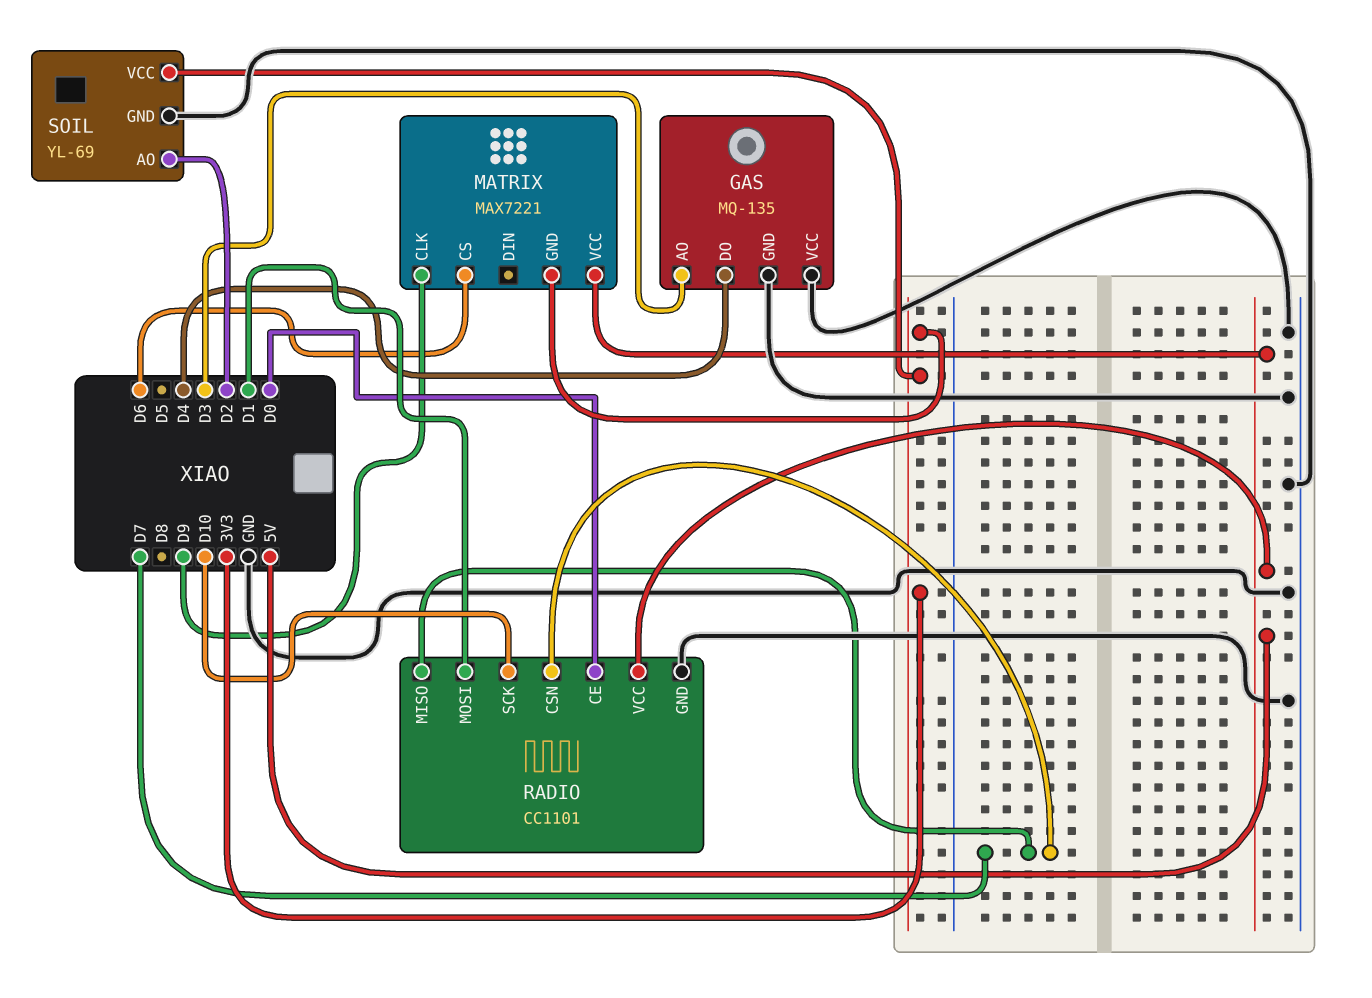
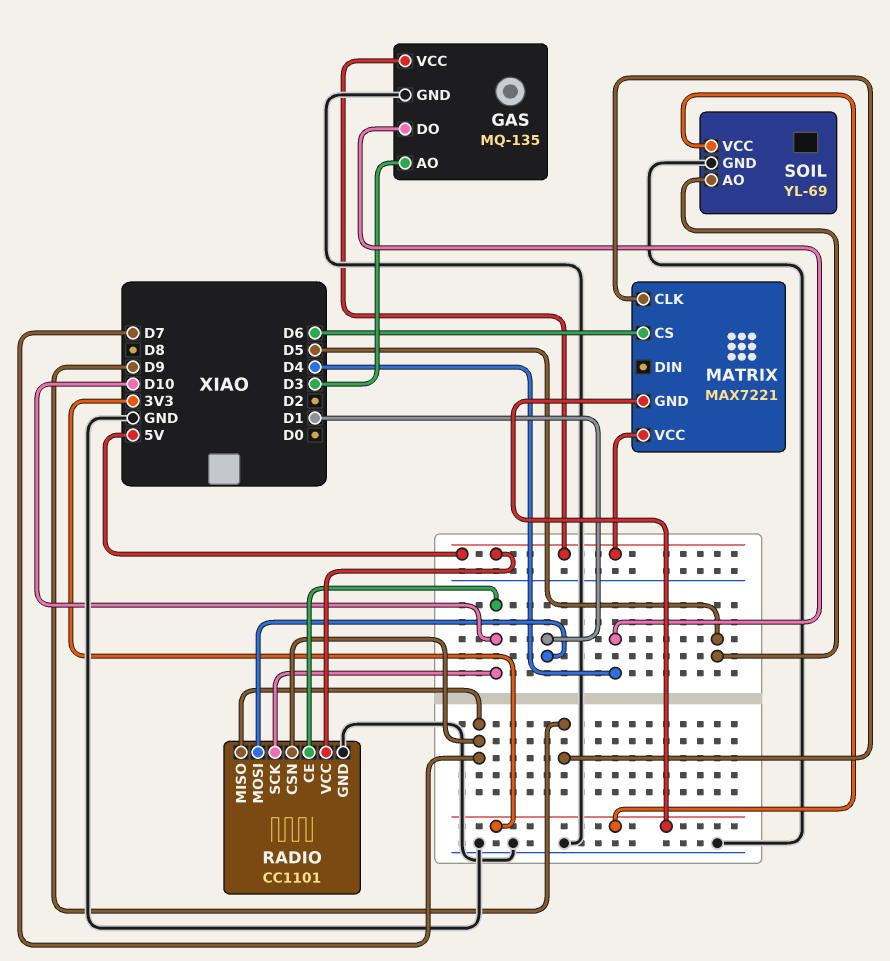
GAS pin VCC: GND -> 5V
RADIO pin CE: D0 -> D10
SOIL pin AO: D2 -> D5

